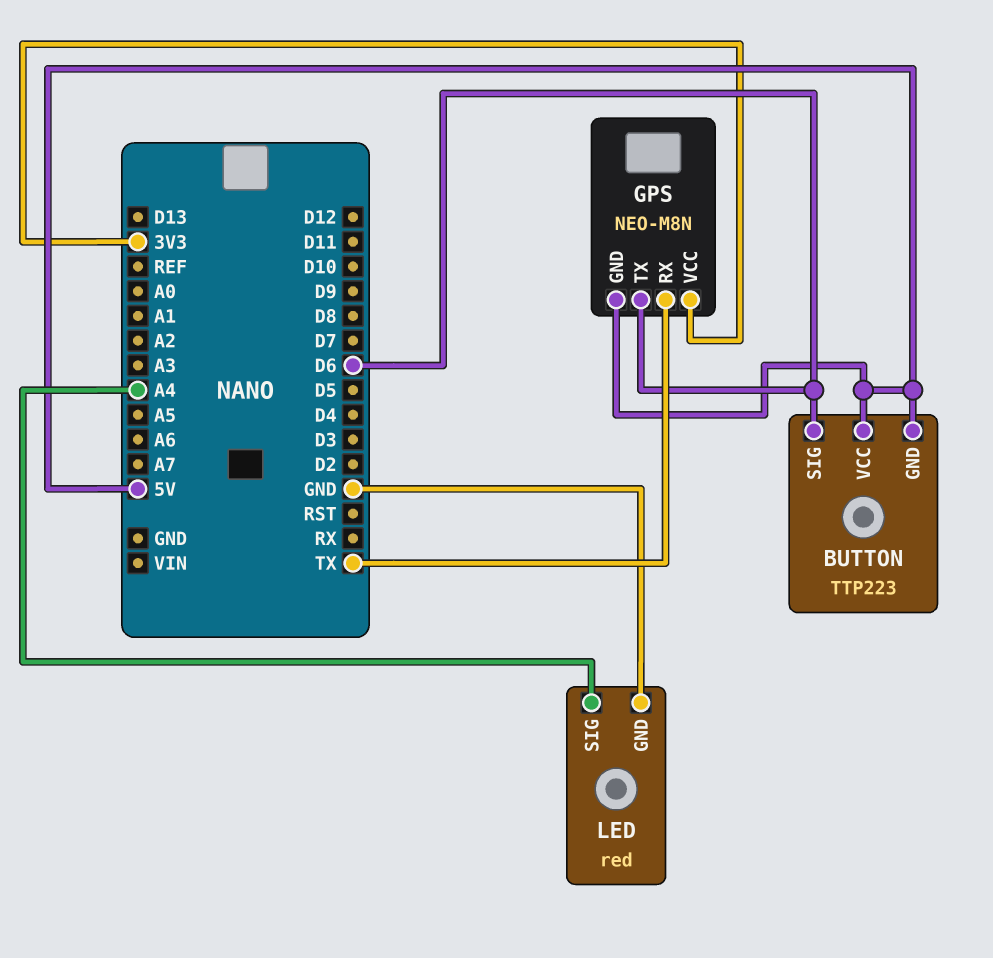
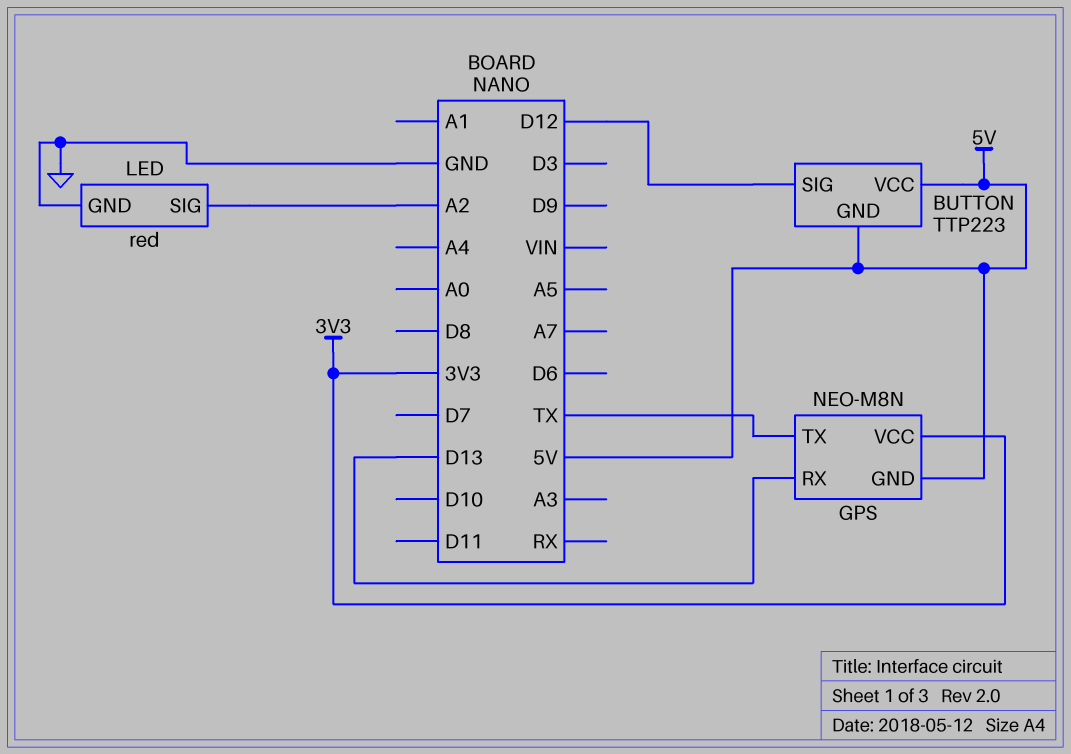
BUTTON pin SIG: D6 -> D12
GPS pin RX: TX -> D13
GPS pin TX: D6 -> TX
LED pin SIG: A4 -> A2

